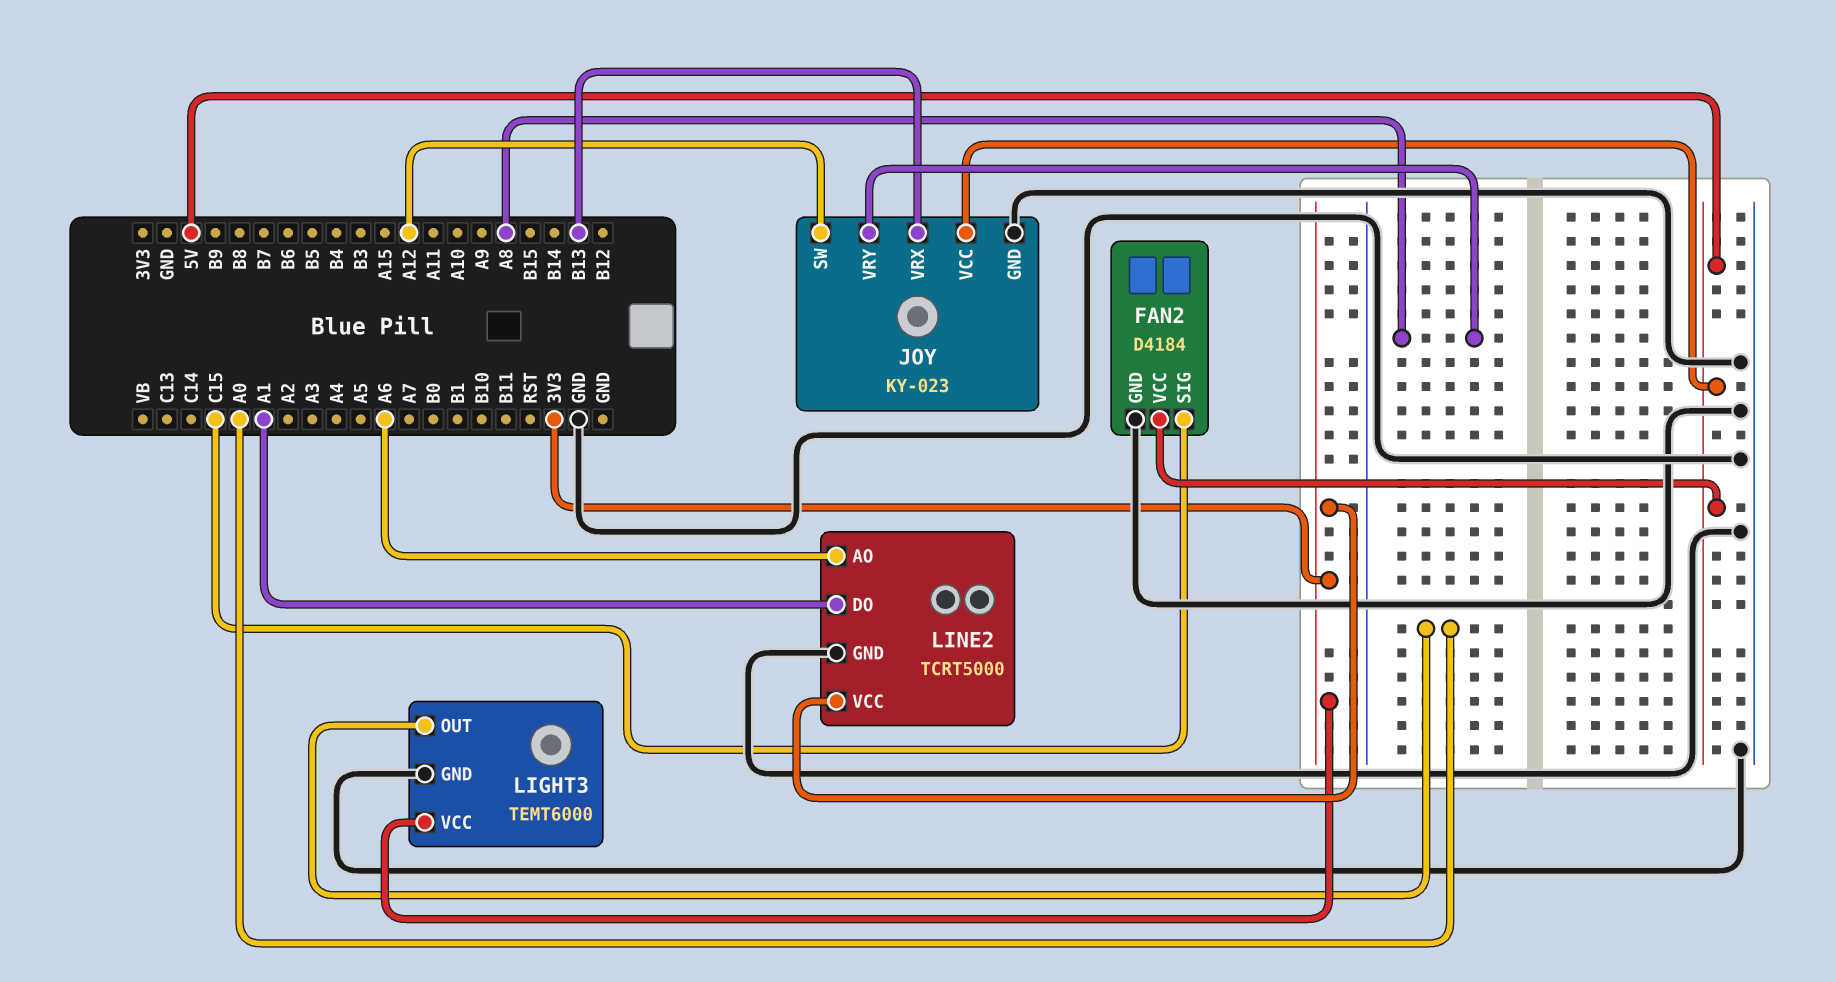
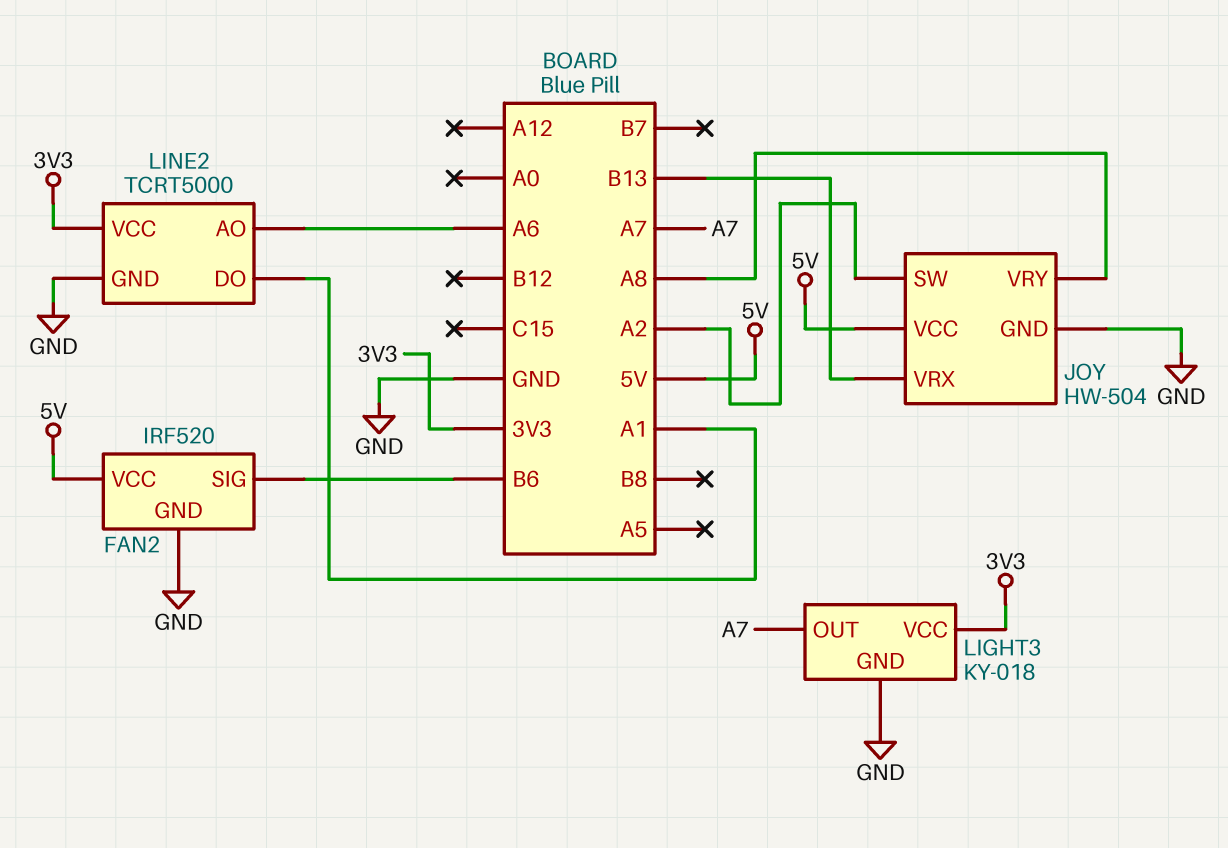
FAN2: D4184 -> IRF520
FAN2 pin SIG: C15 -> B6
JOY: KY-023 -> HW-504
JOY pin SW: A12 -> A2
LIGHT3: TEMT6000 -> KY-018
LIGHT3 pin OUT: A0 -> A7

